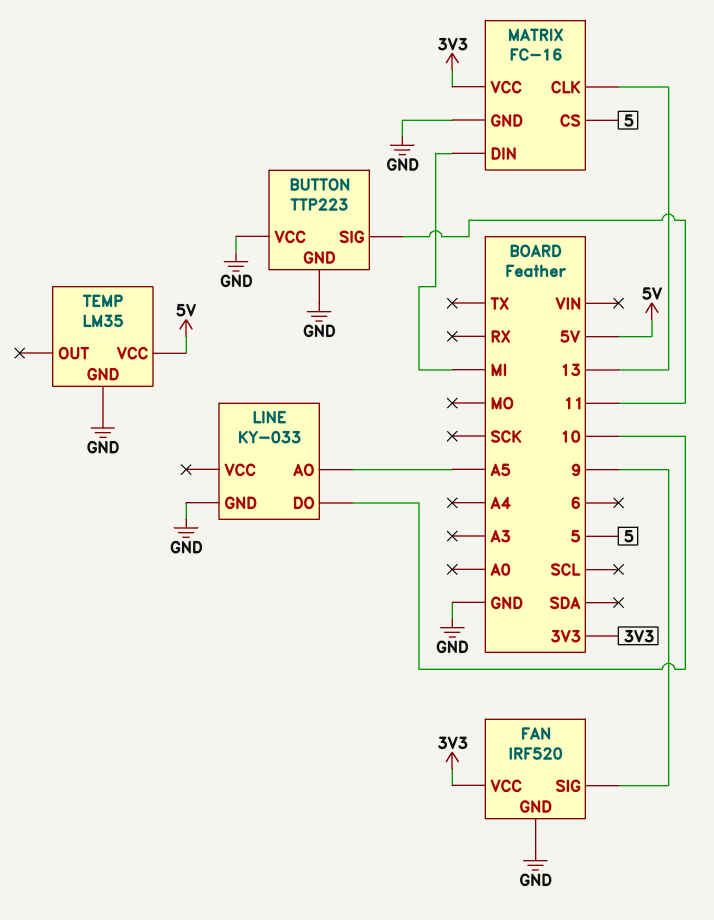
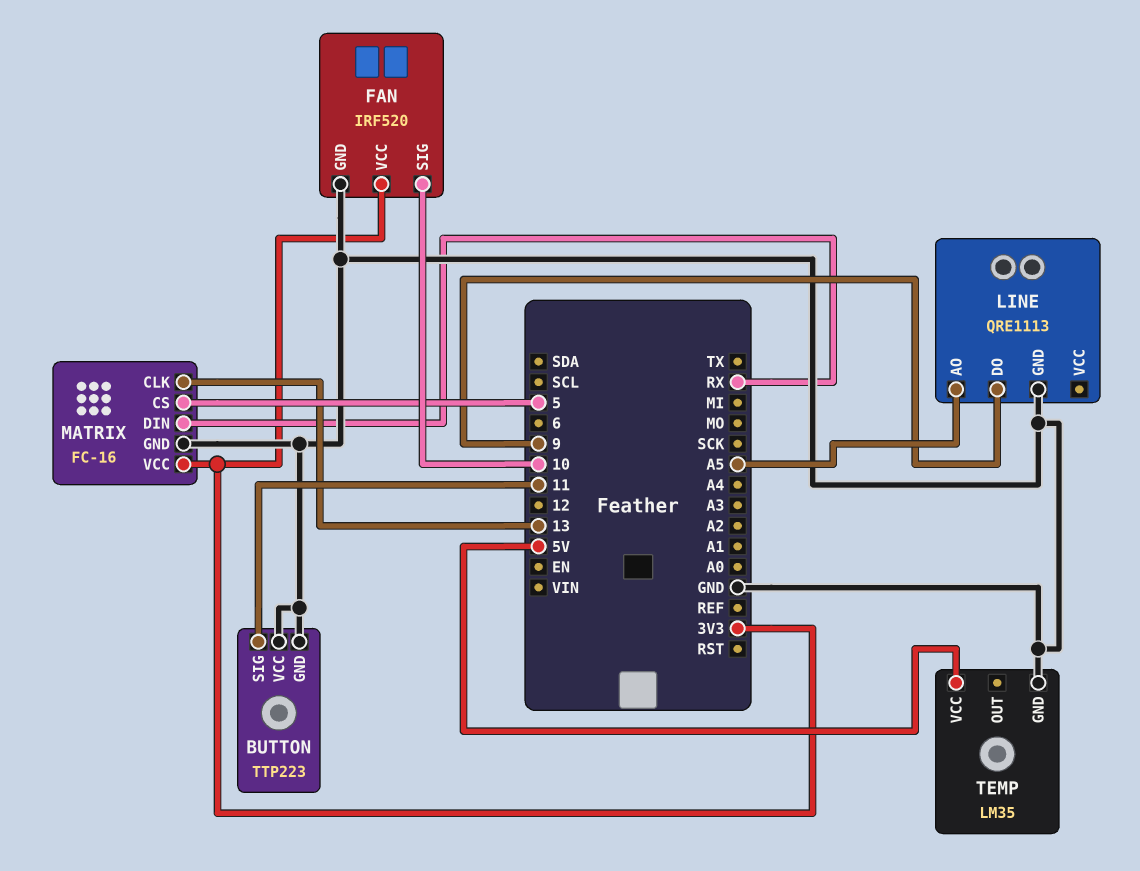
FAN pin SIG: 9 -> 10
LINE: KY-033 -> QRE1113
LINE pin DO: 10 -> 9
MATRIX pin DIN: MI -> RX

